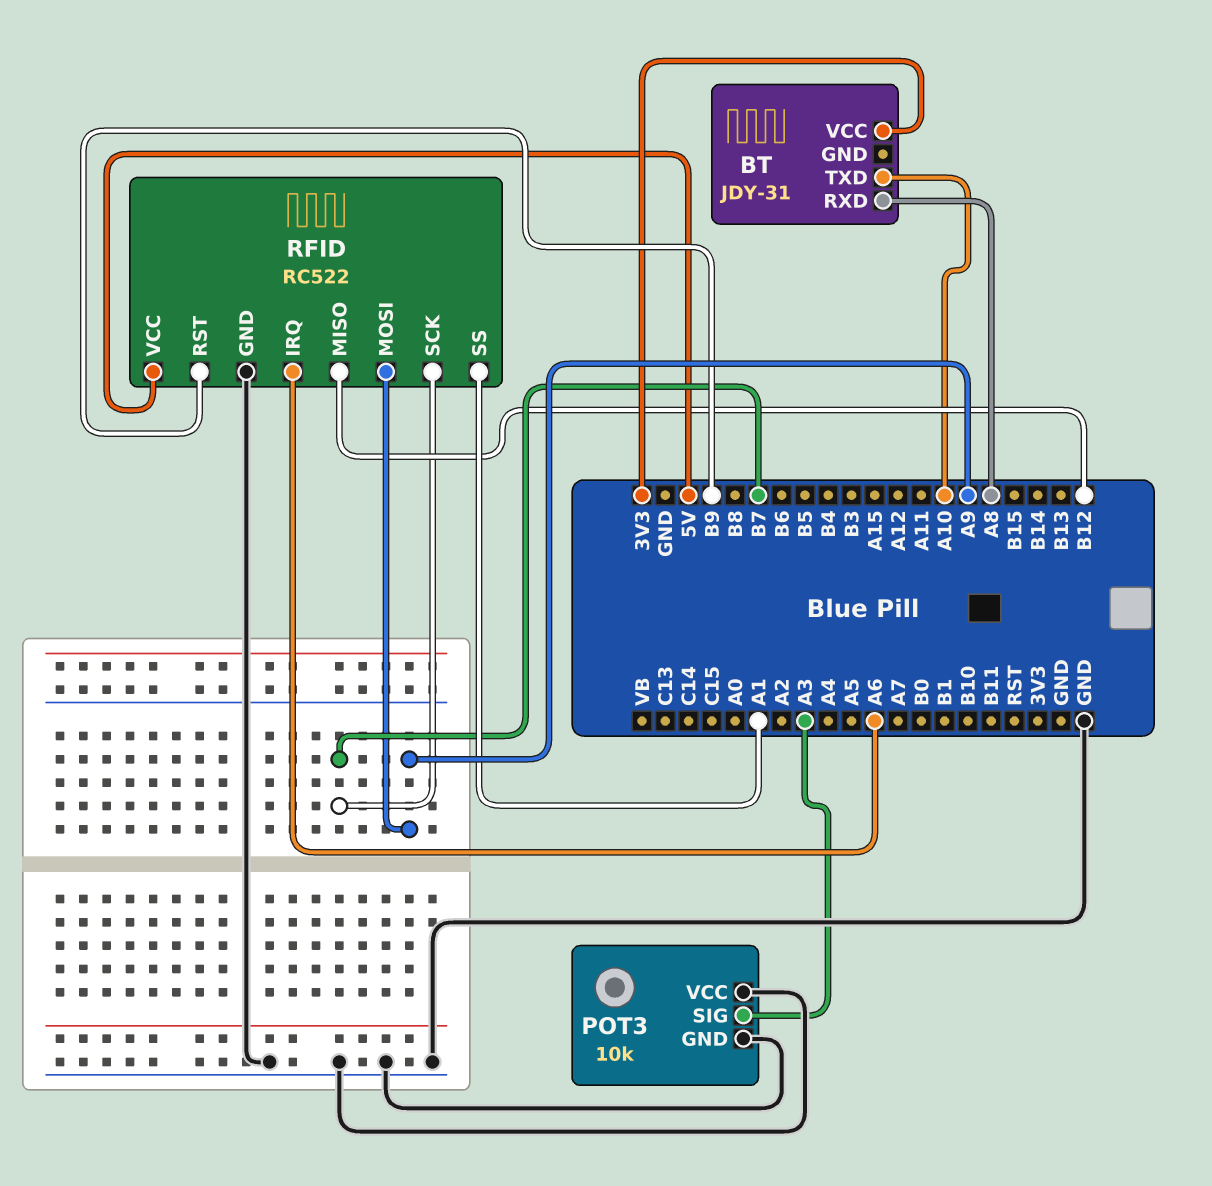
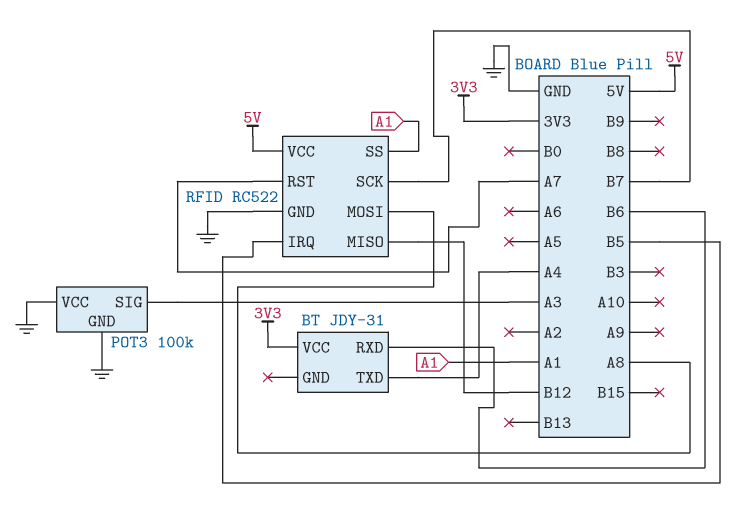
BT pin RXD: A8 -> B6
BT pin TXD: A10 -> A4
POT3: 10k -> 100k
RFID pin IRQ: A6 -> B5
RFID pin MOSI: A9 -> A8
RFID pin RST: B9 -> A7

